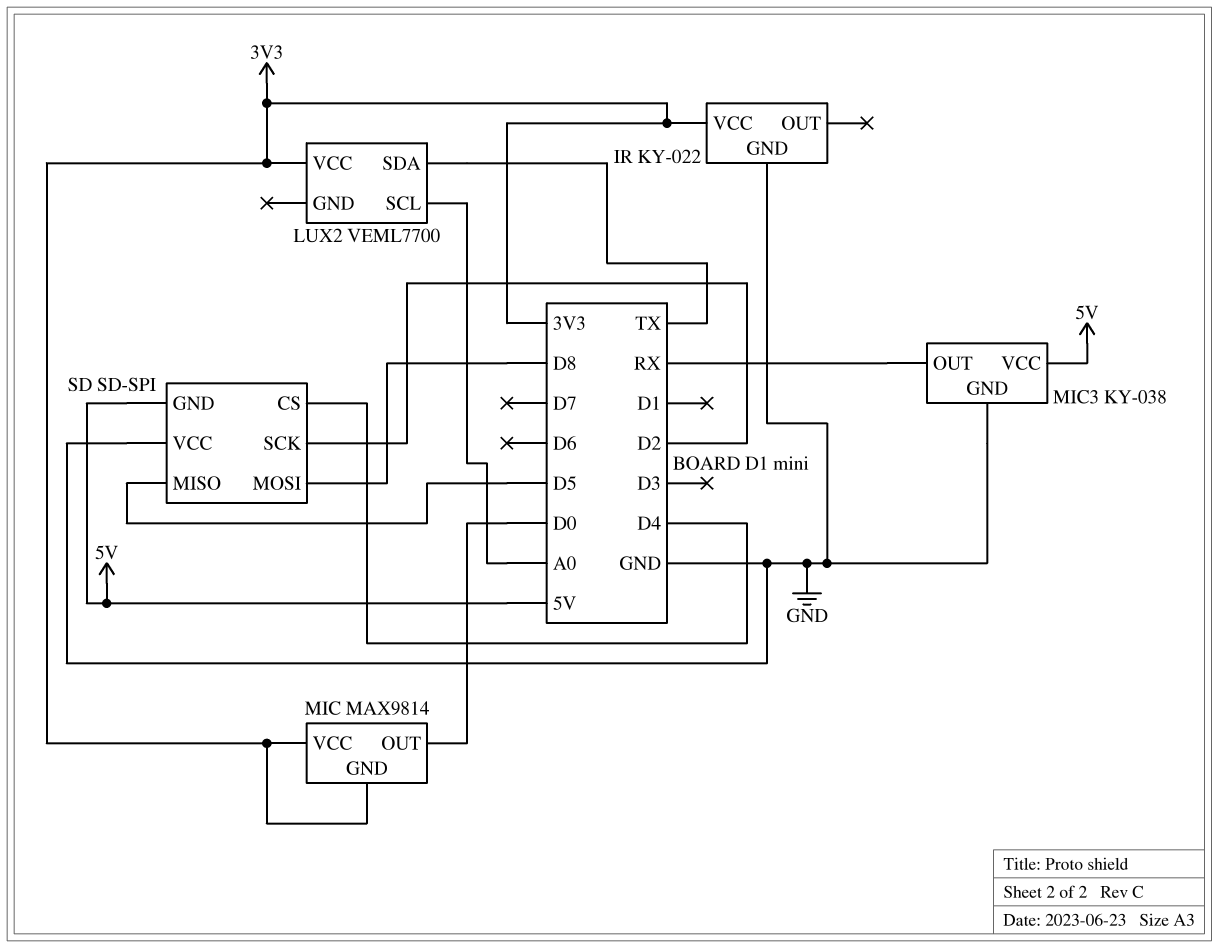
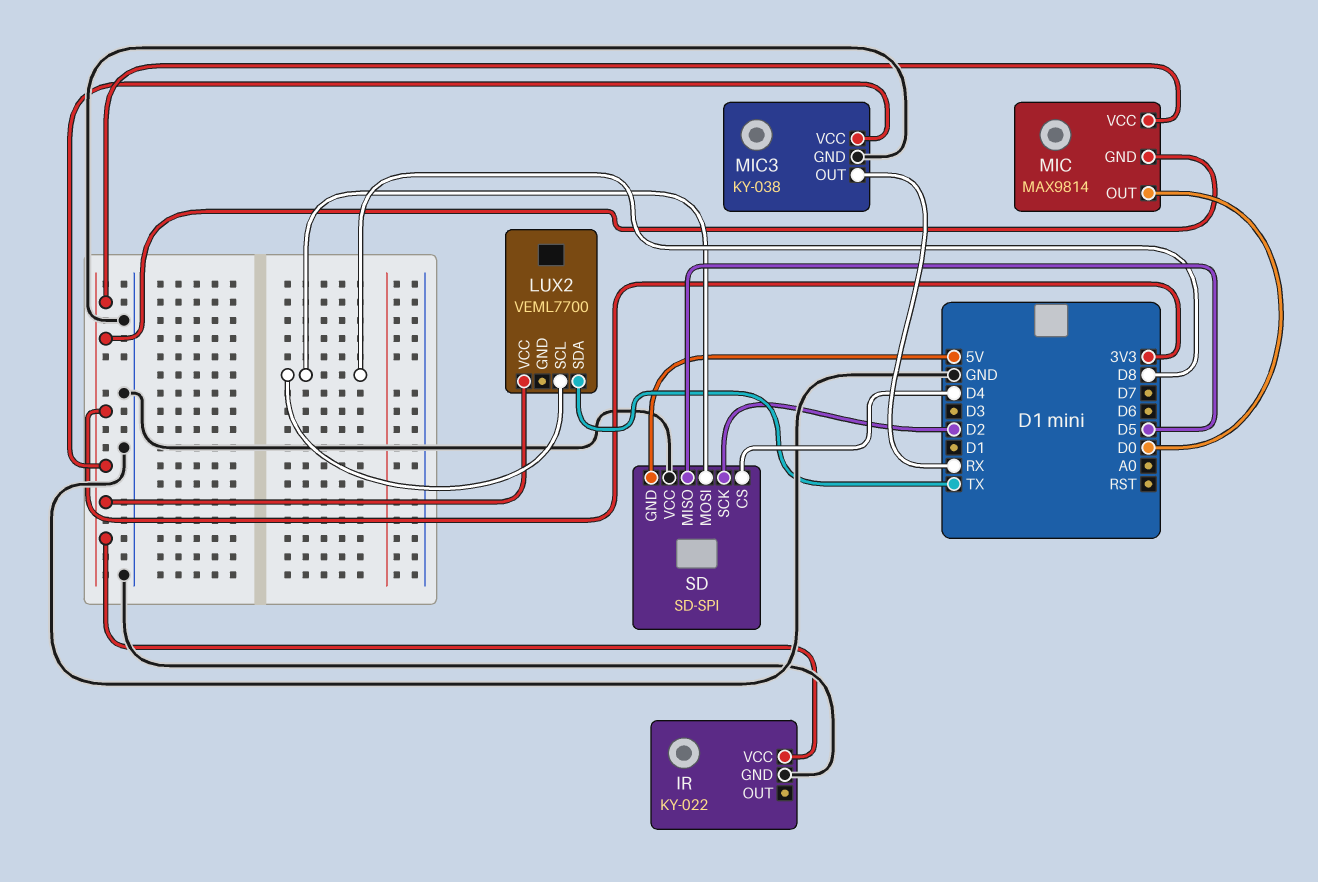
LUX2 pin SCL: A0 -> D8
MIC3 pin VCC: 5V -> 3V3

